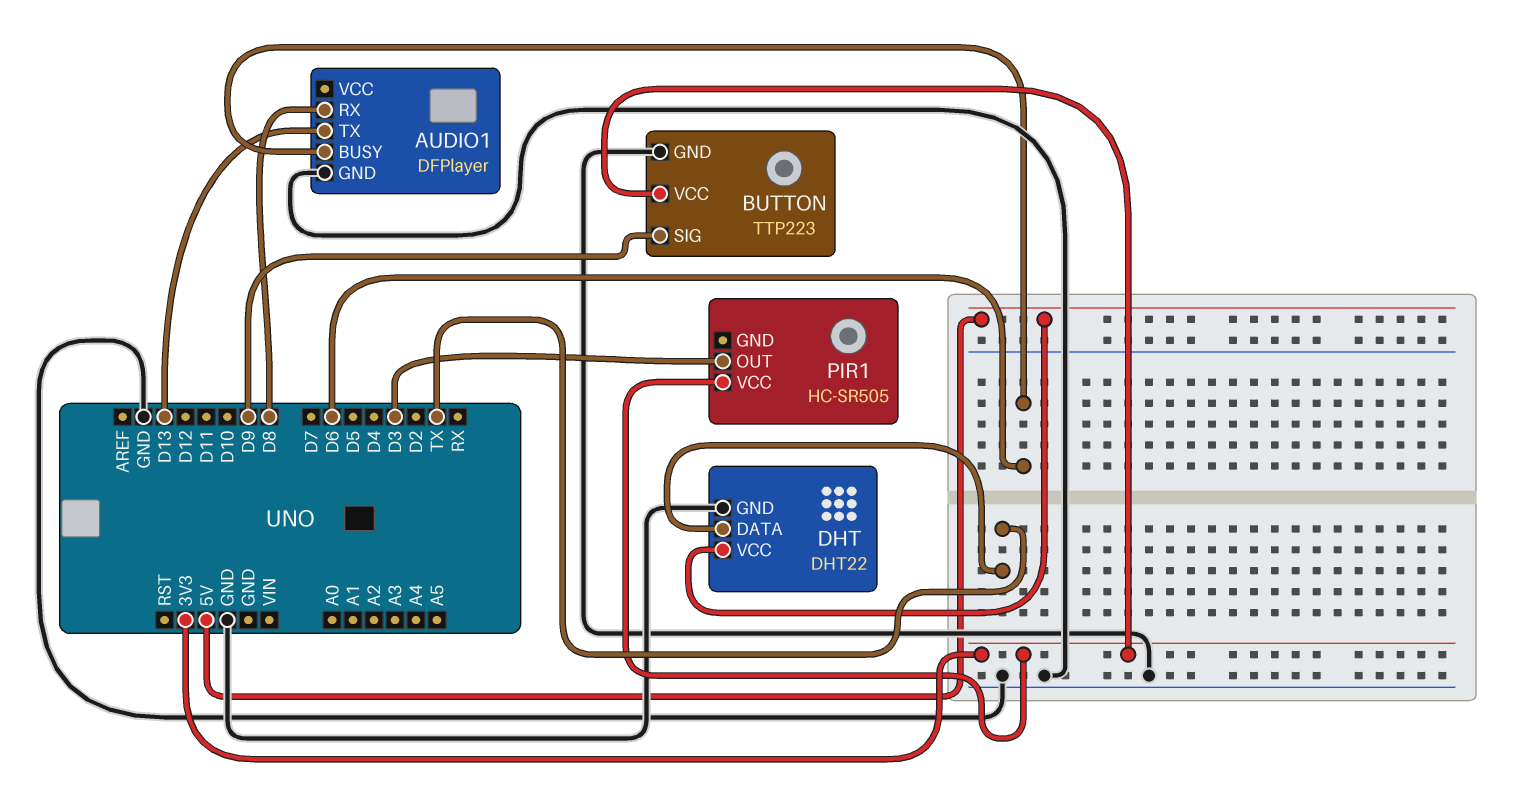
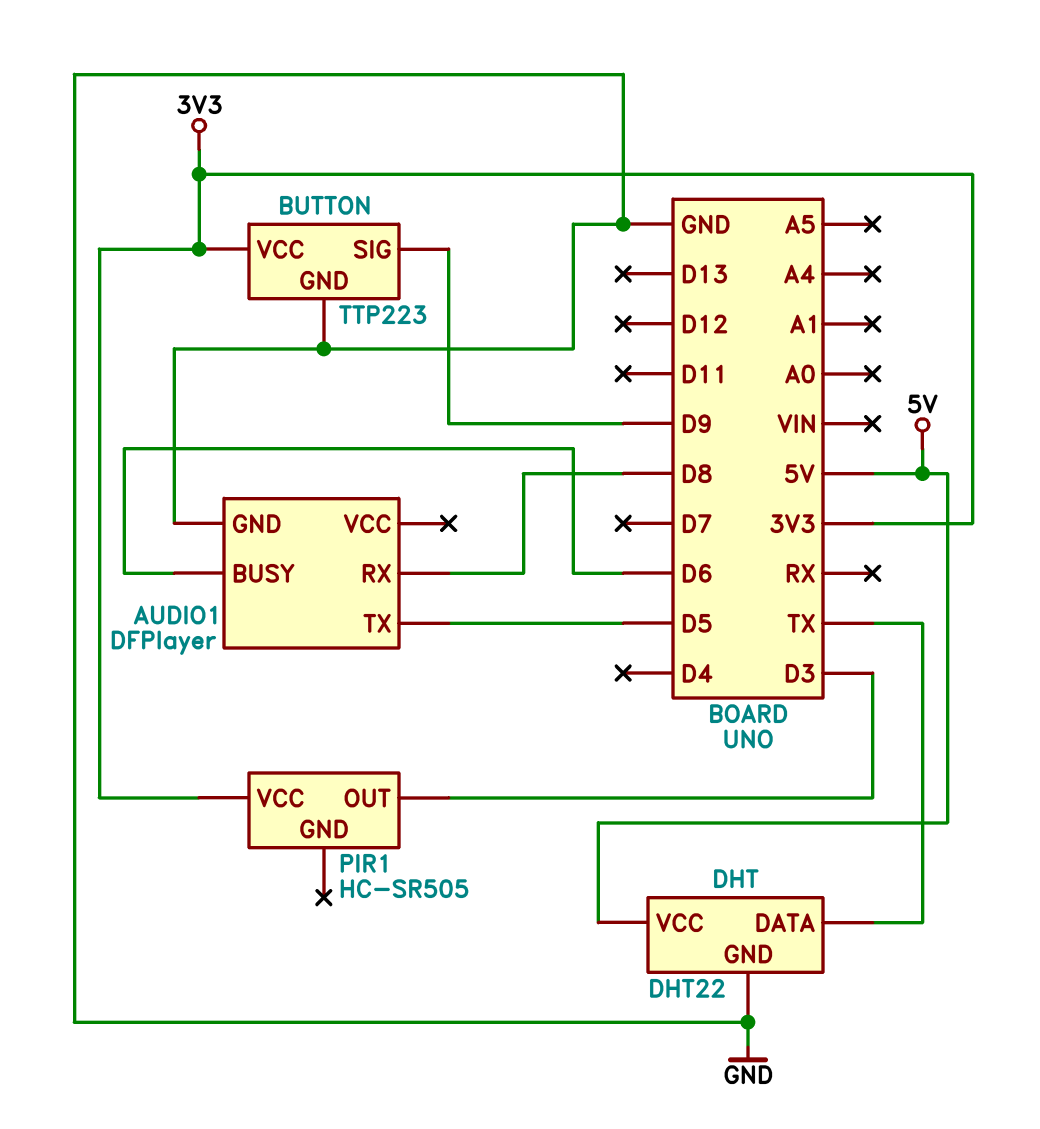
AUDIO1 pin TX: D13 -> D5

